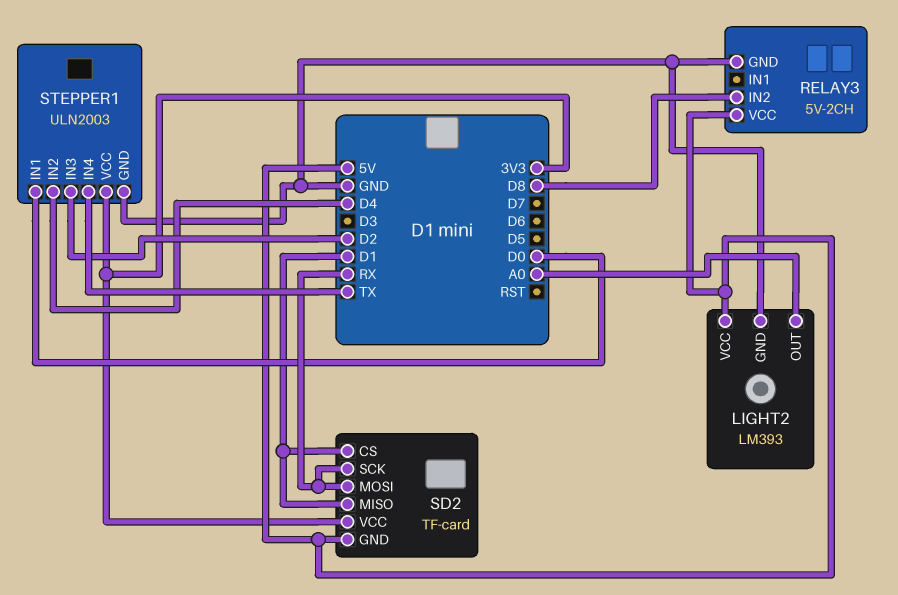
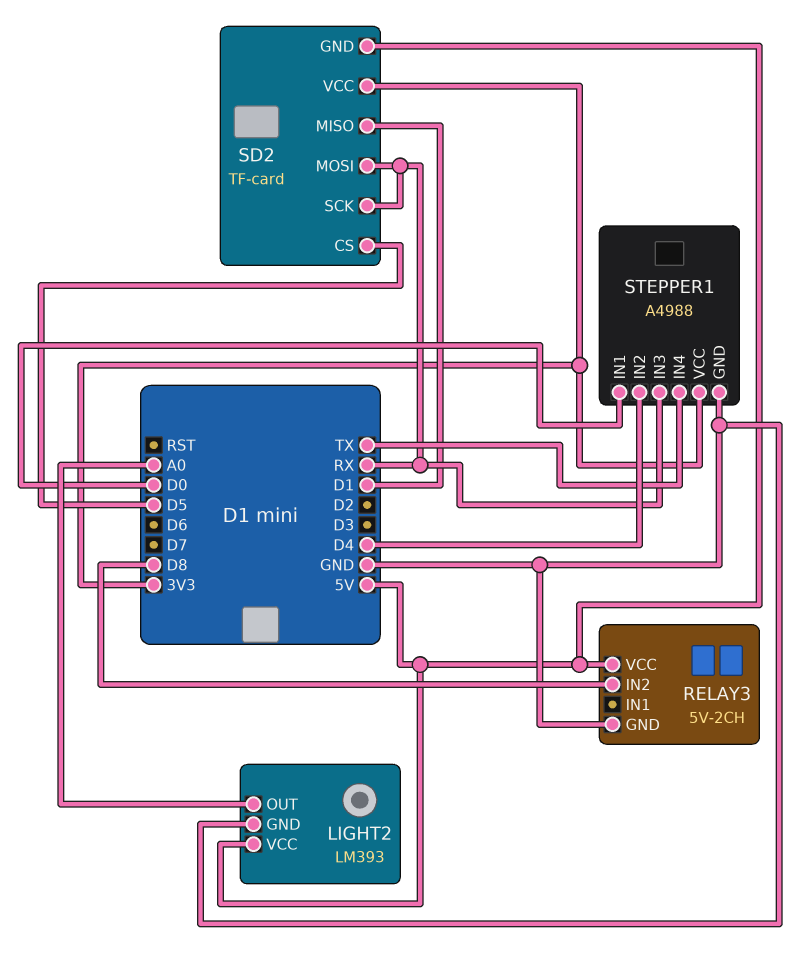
SD2 pin CS: D1 -> D5
STEPPER1: ULN2003 -> A4988
STEPPER1 pin IN3: D2 -> RX

